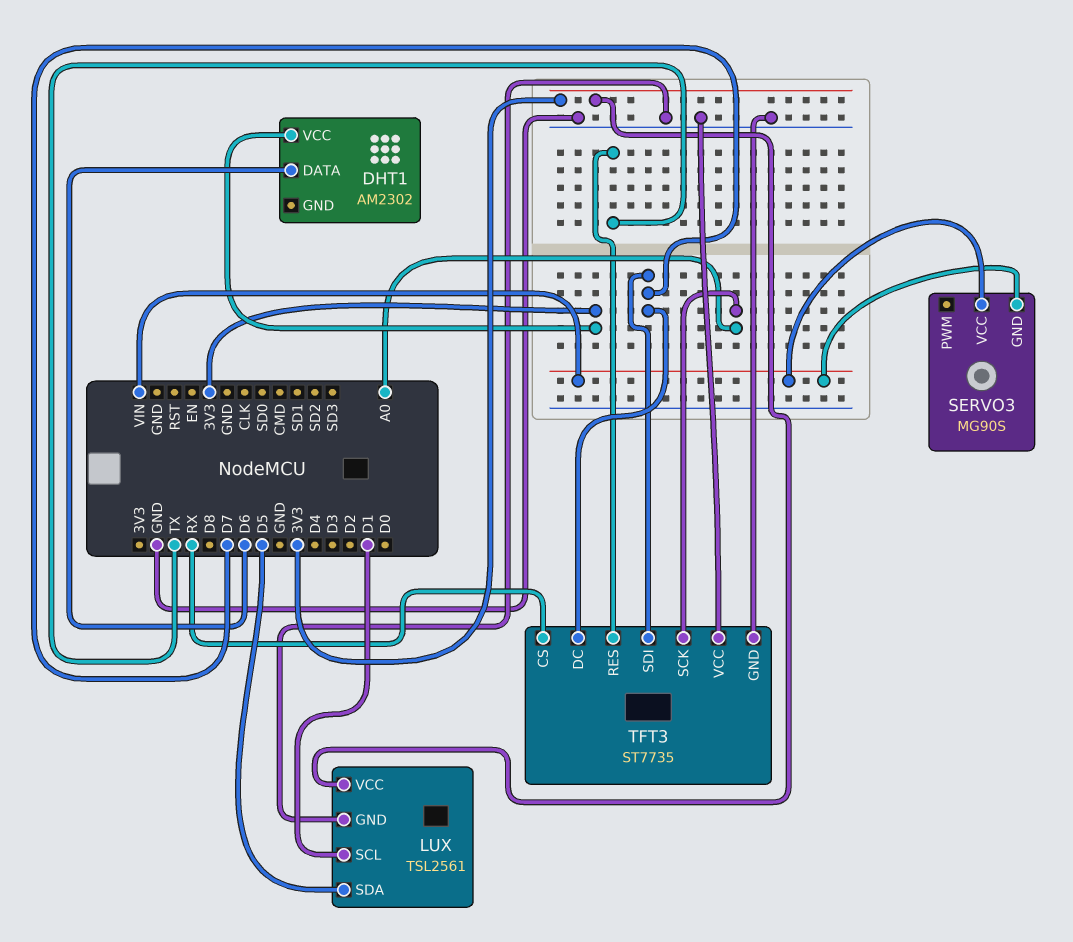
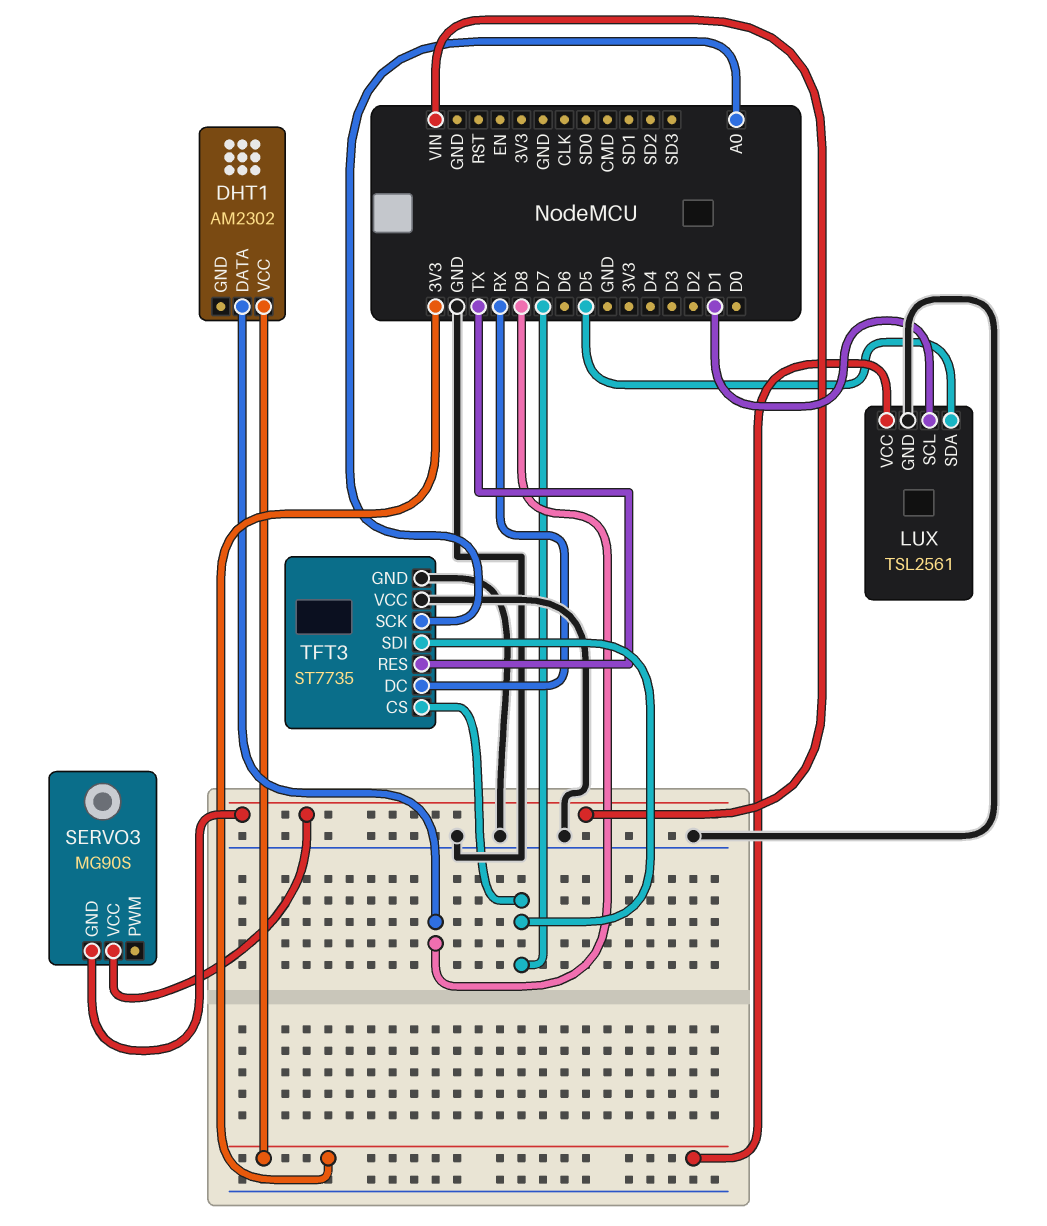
DHT1 pin DATA: D6 -> D8
TFT3 pin CS: RX -> D7
TFT3 pin DC: D7 -> RX

